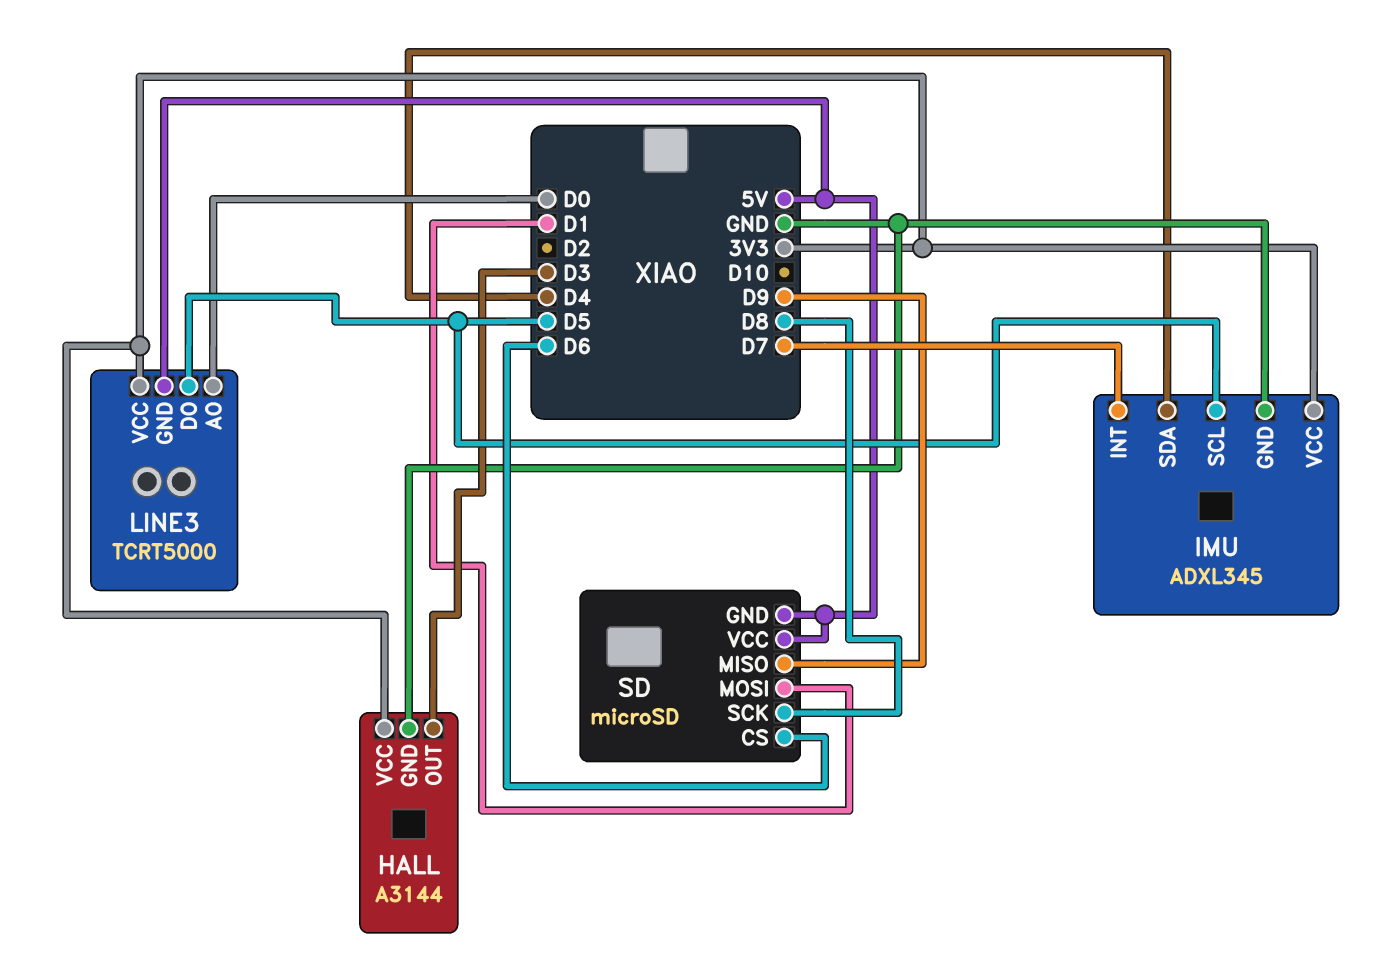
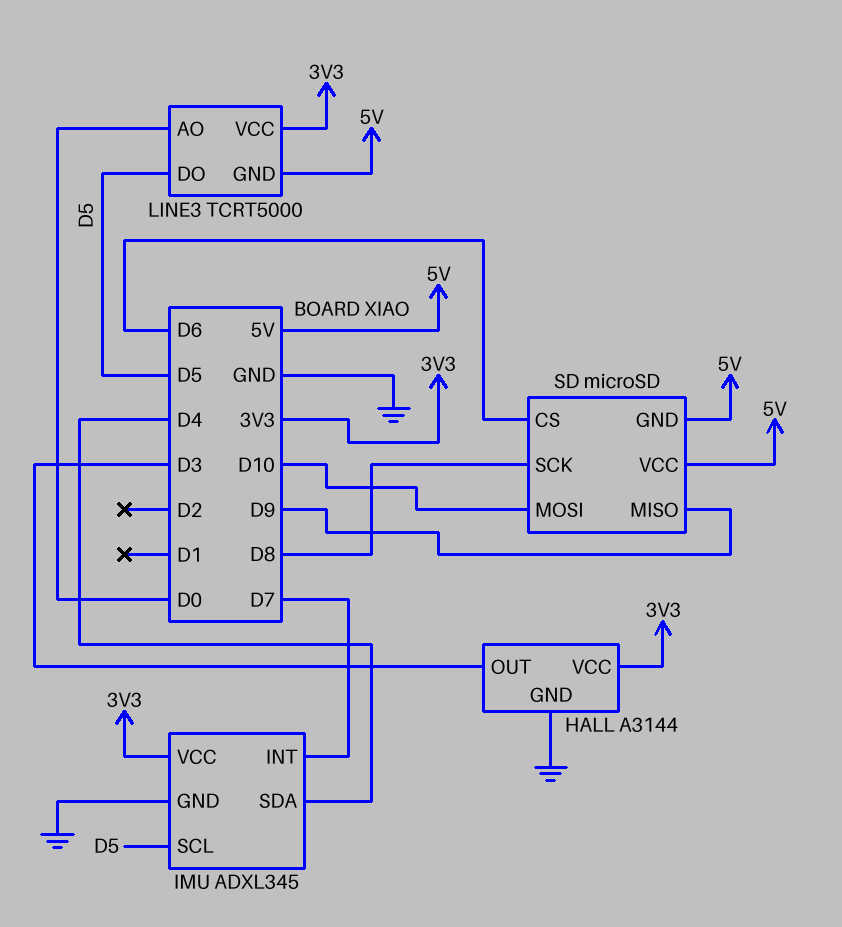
SD pin MOSI: D1 -> D10

